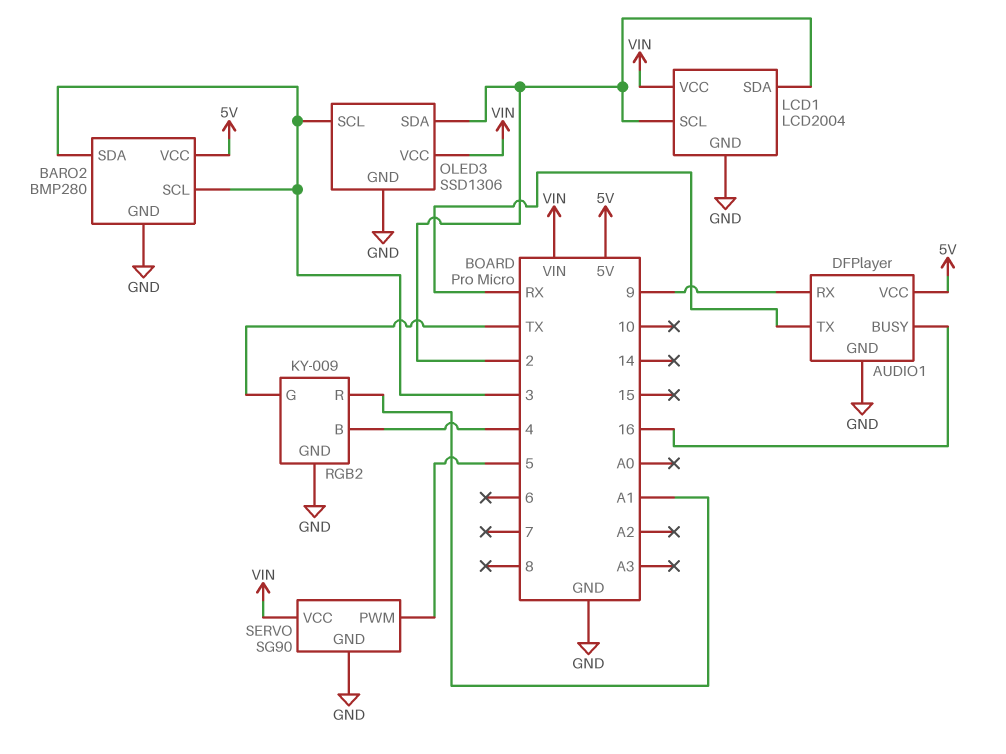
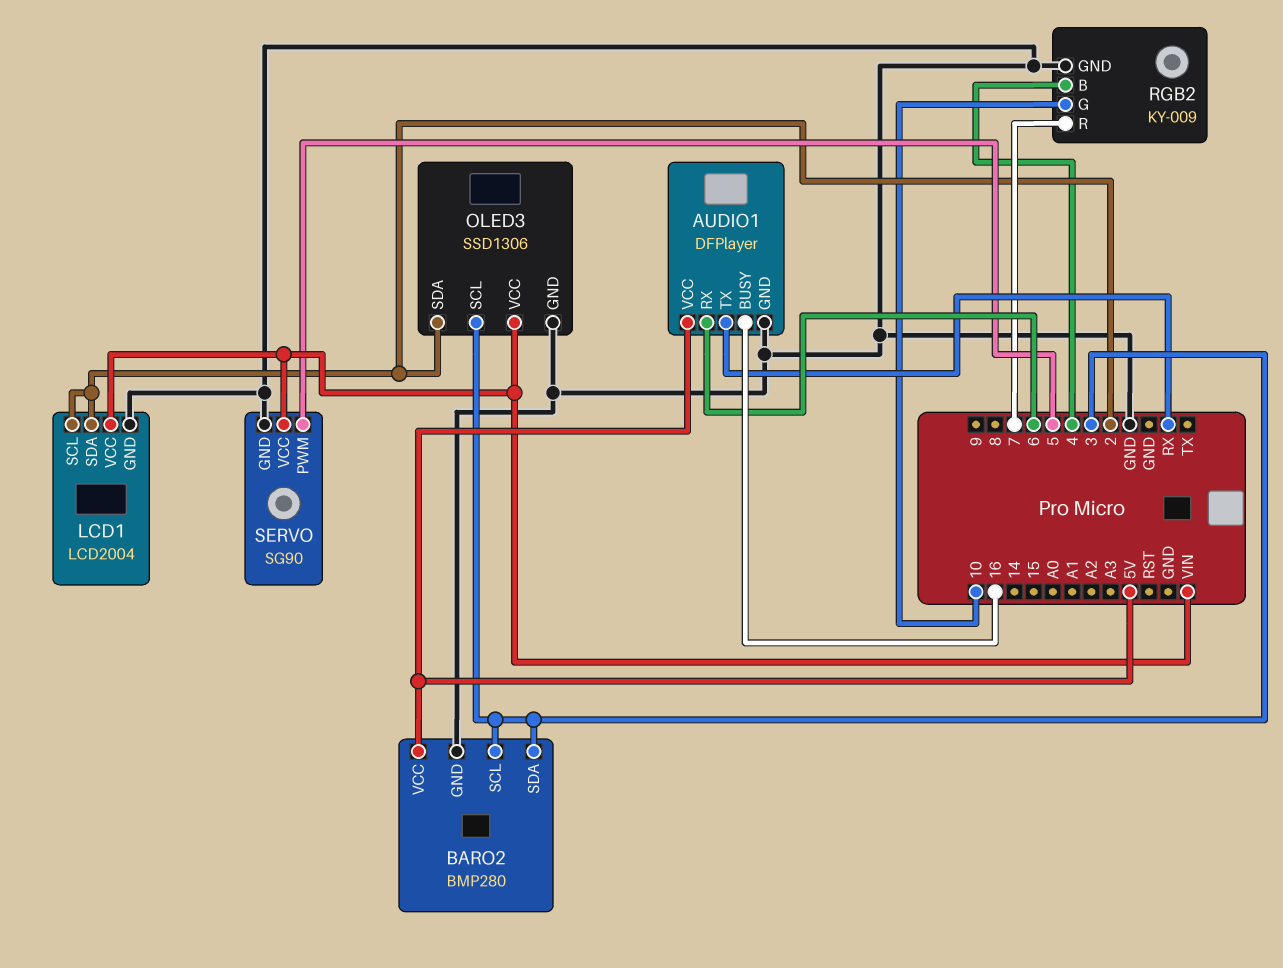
AUDIO1 pin RX: 9 -> 6
RGB2 pin G: TX -> 10
RGB2 pin R: A1 -> 7

